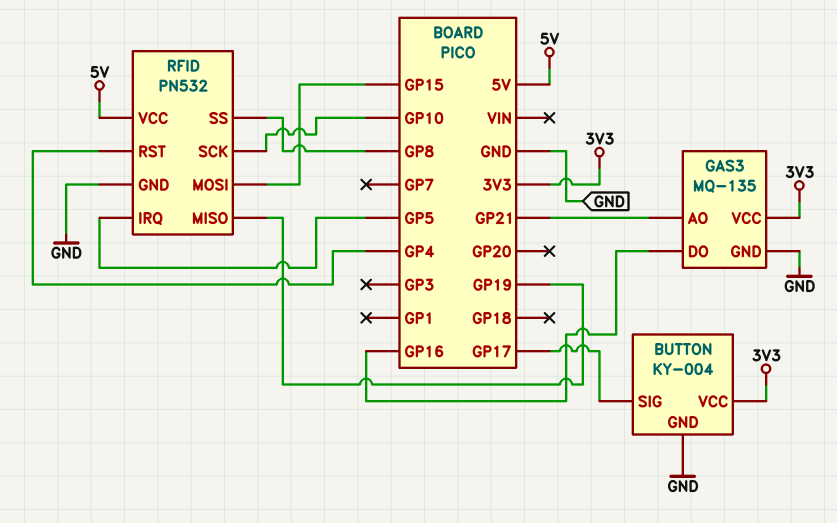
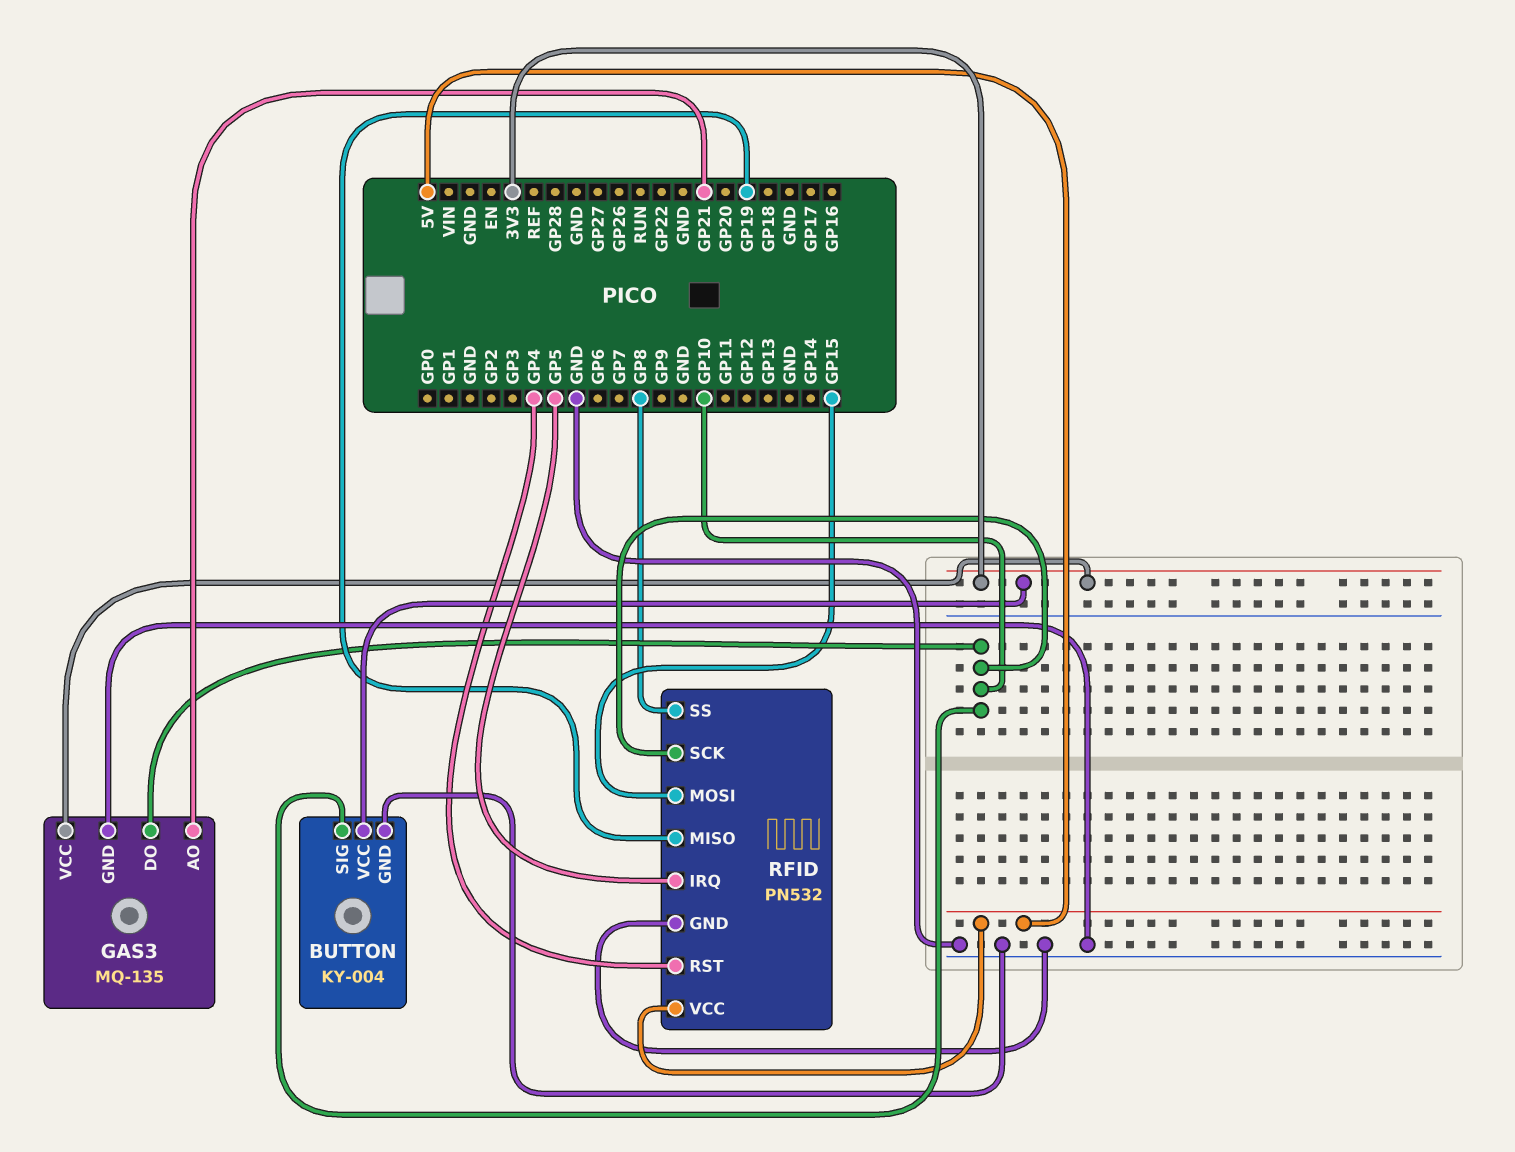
BUTTON pin SIG: GP17 -> GP10
GAS3 pin DO: GP16 -> GP10

